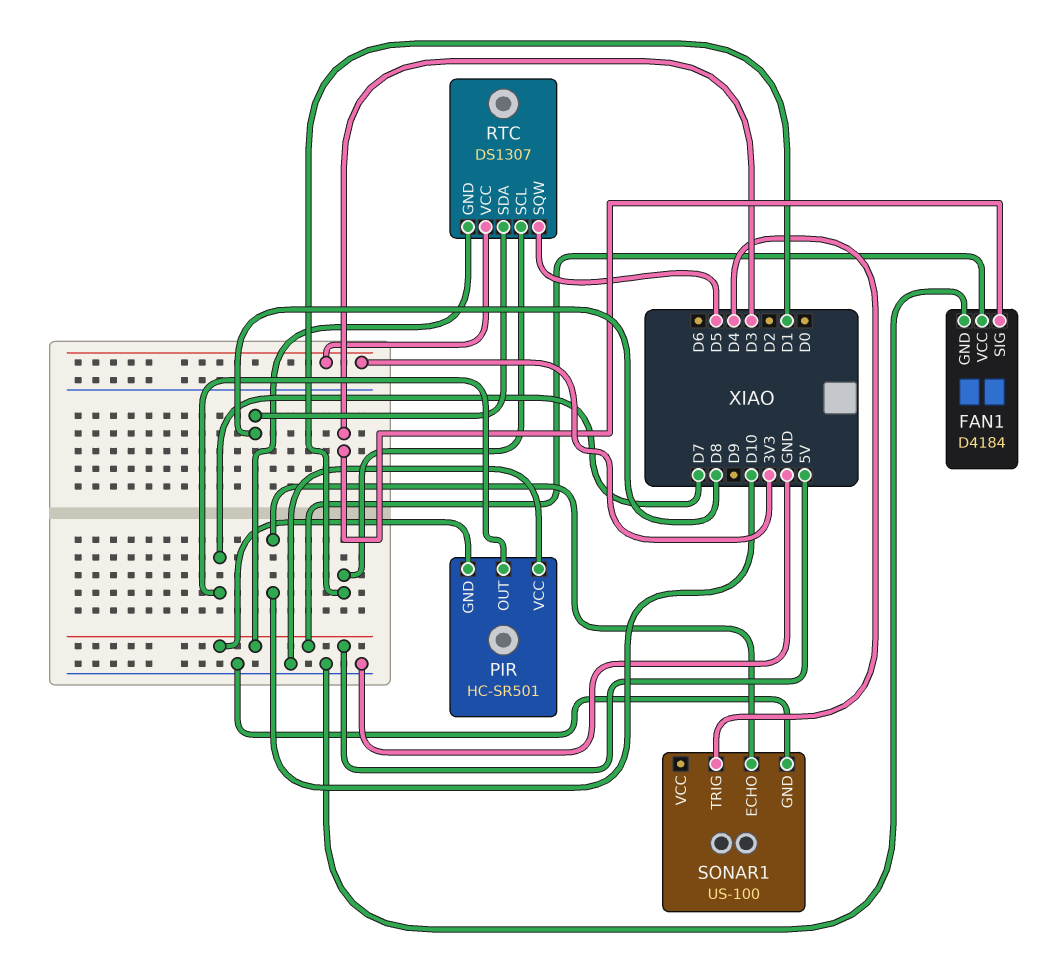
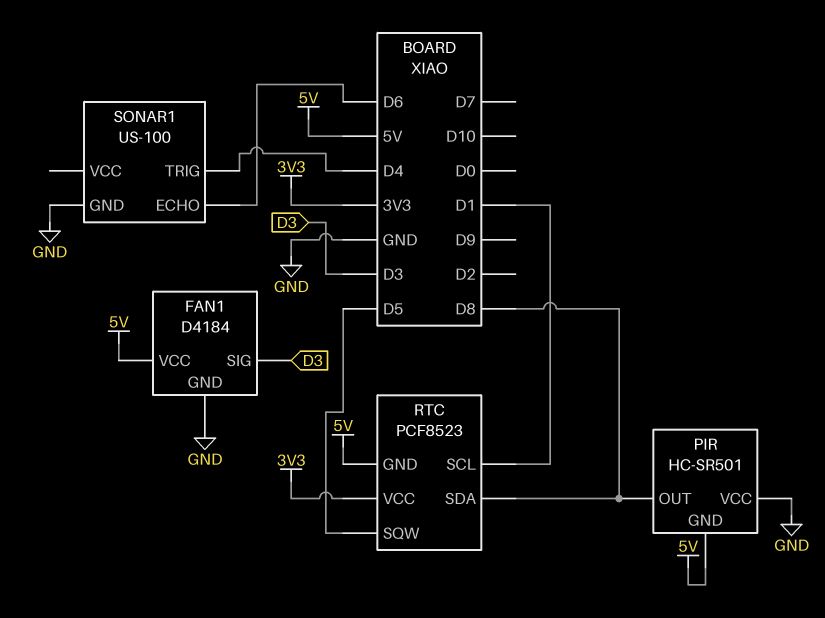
PIR pin OUT: D7 -> D8
RTC: DS1307 -> PCF8523
SONAR1 pin ECHO: D10 -> D6

